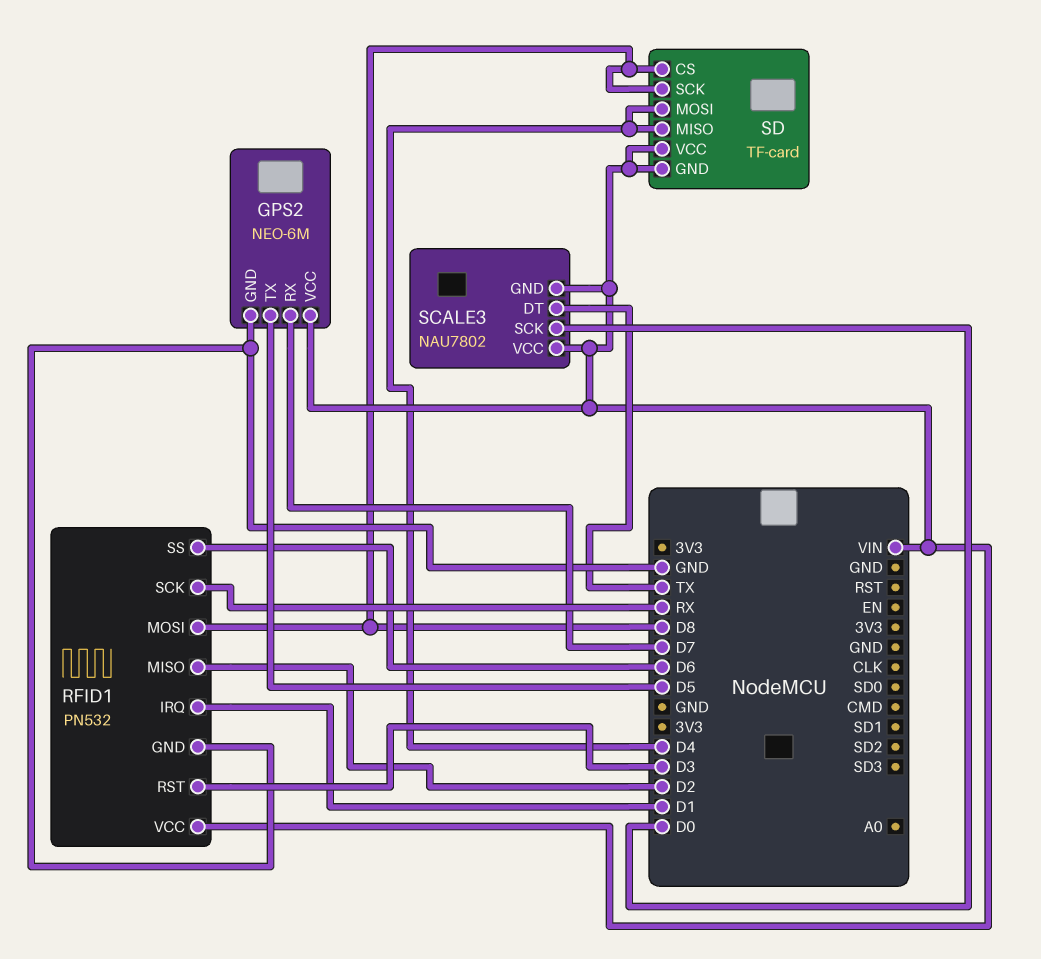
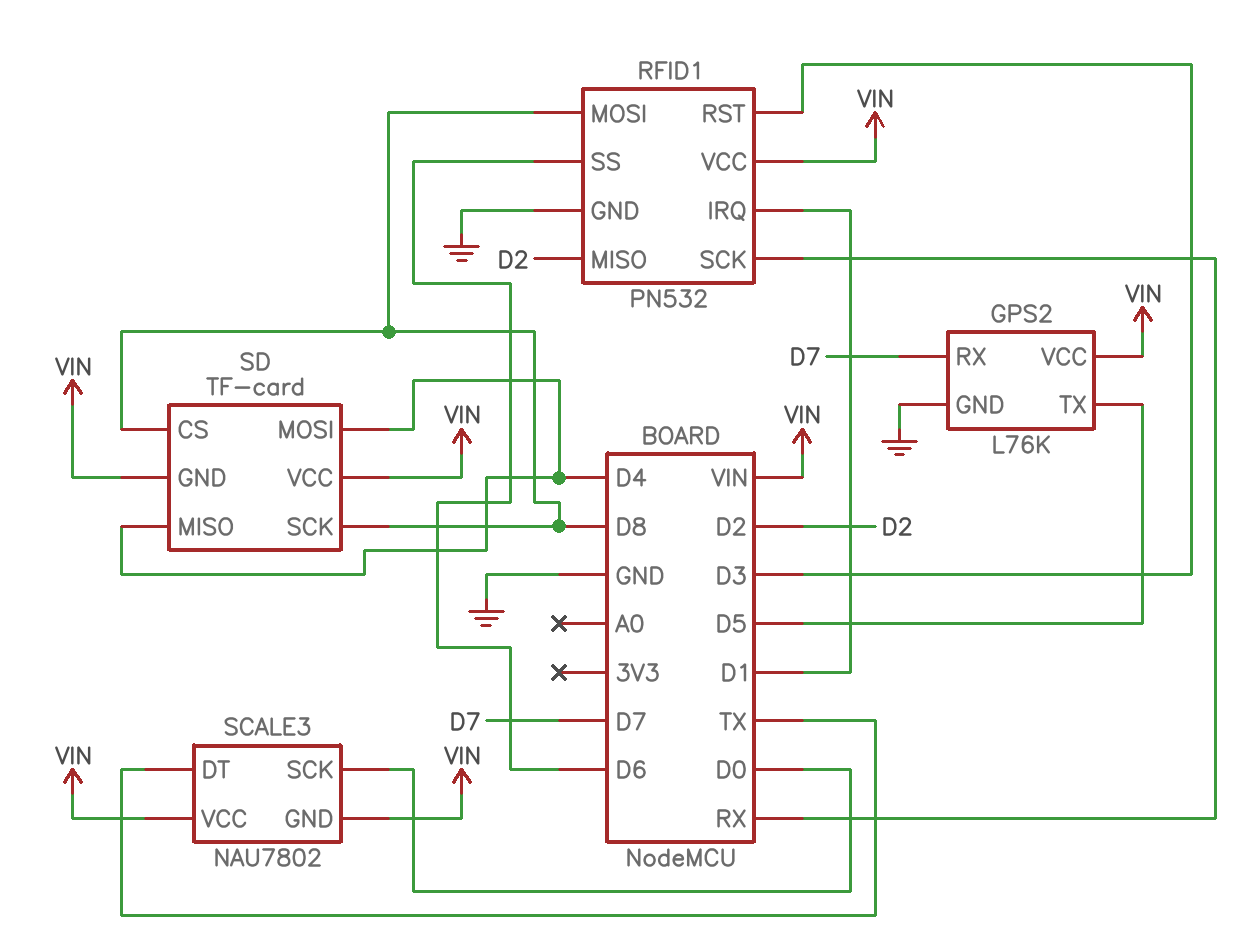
GPS2: NEO-6M -> L76K

